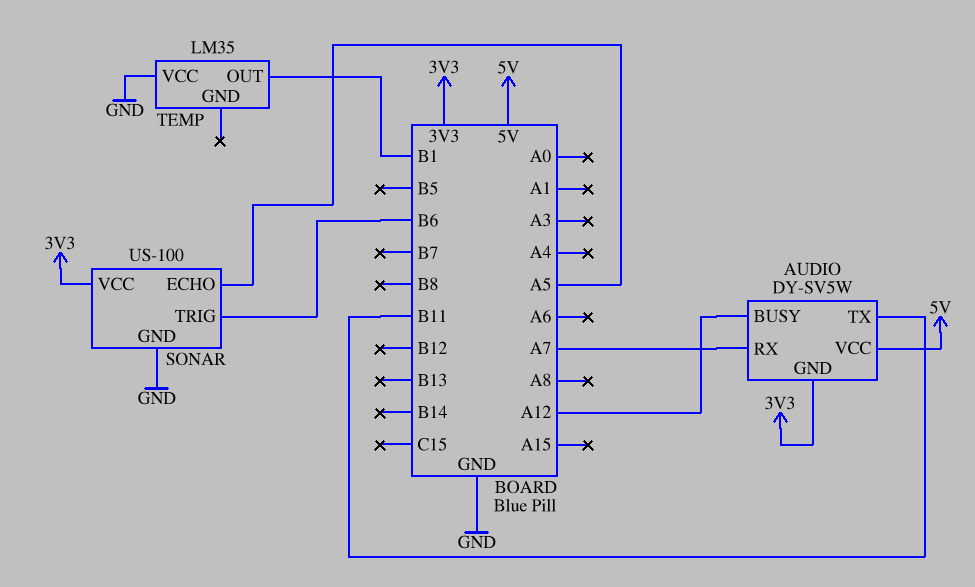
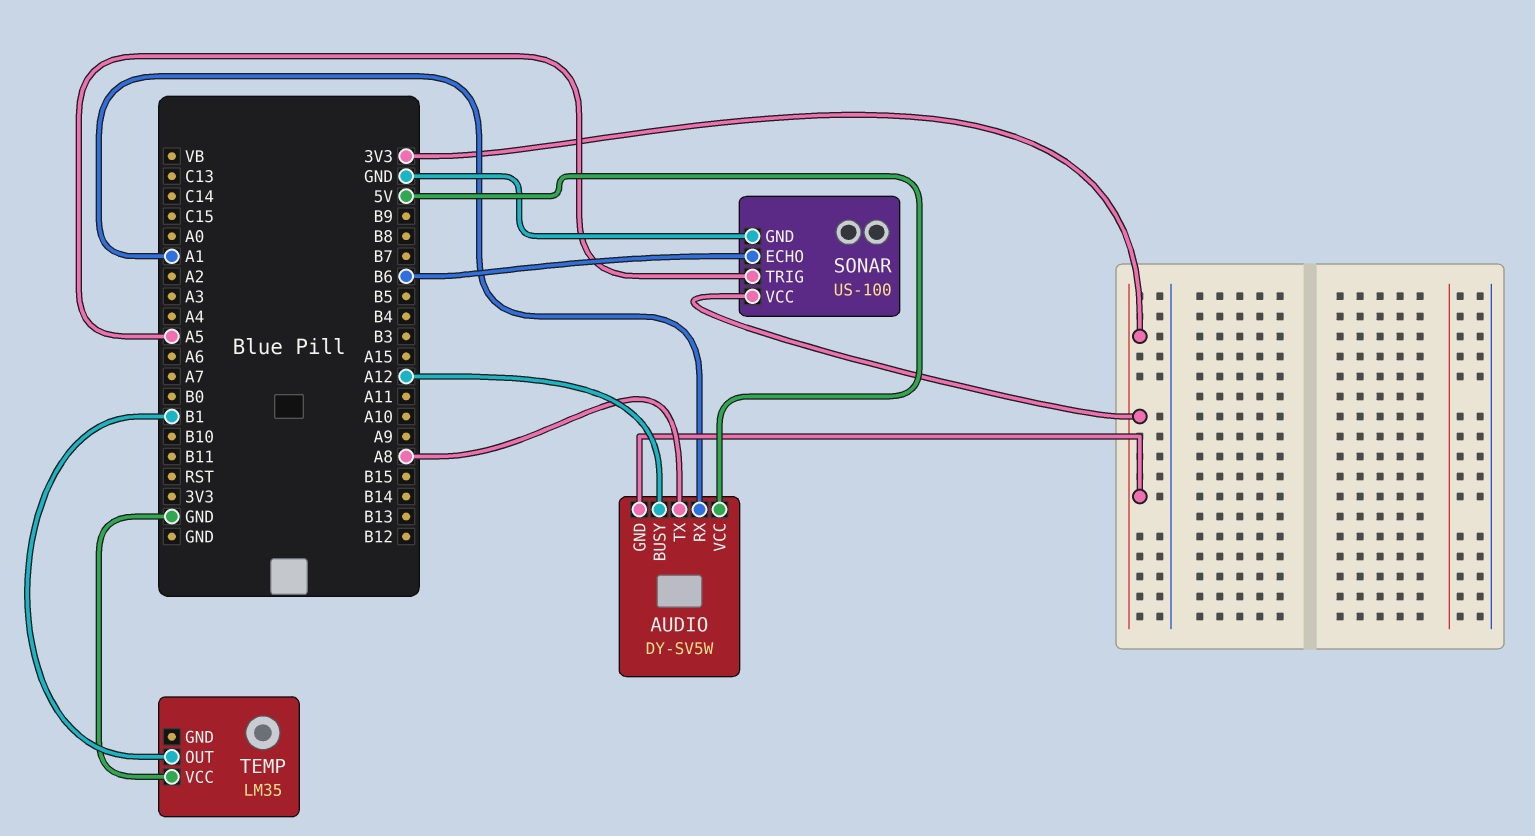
AUDIO pin RX: A7 -> A1
AUDIO pin TX: B11 -> A8
SONAR pin ECHO: A5 -> B6
SONAR pin TRIG: B6 -> A5

